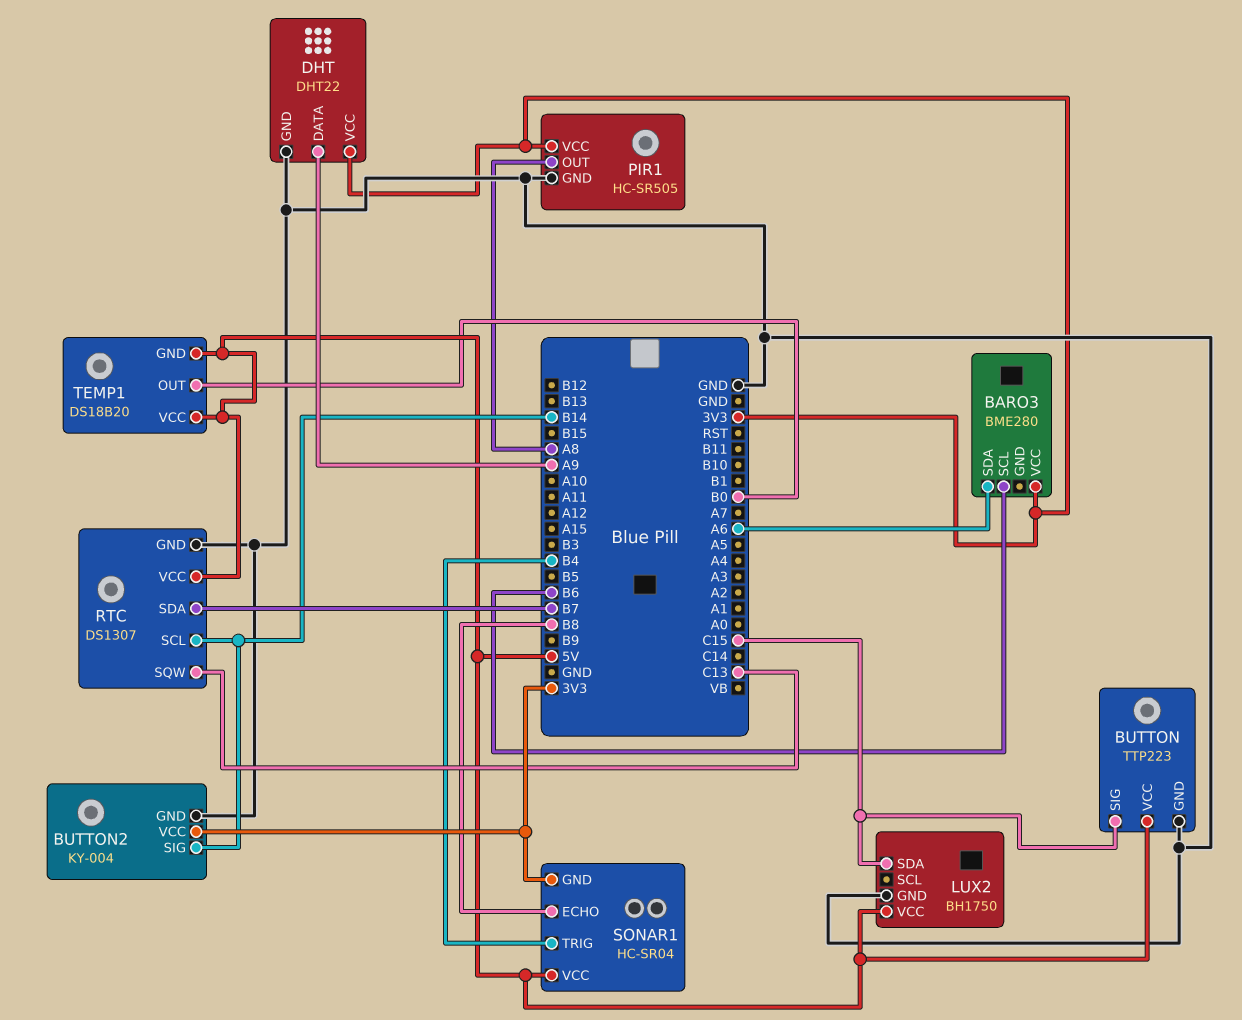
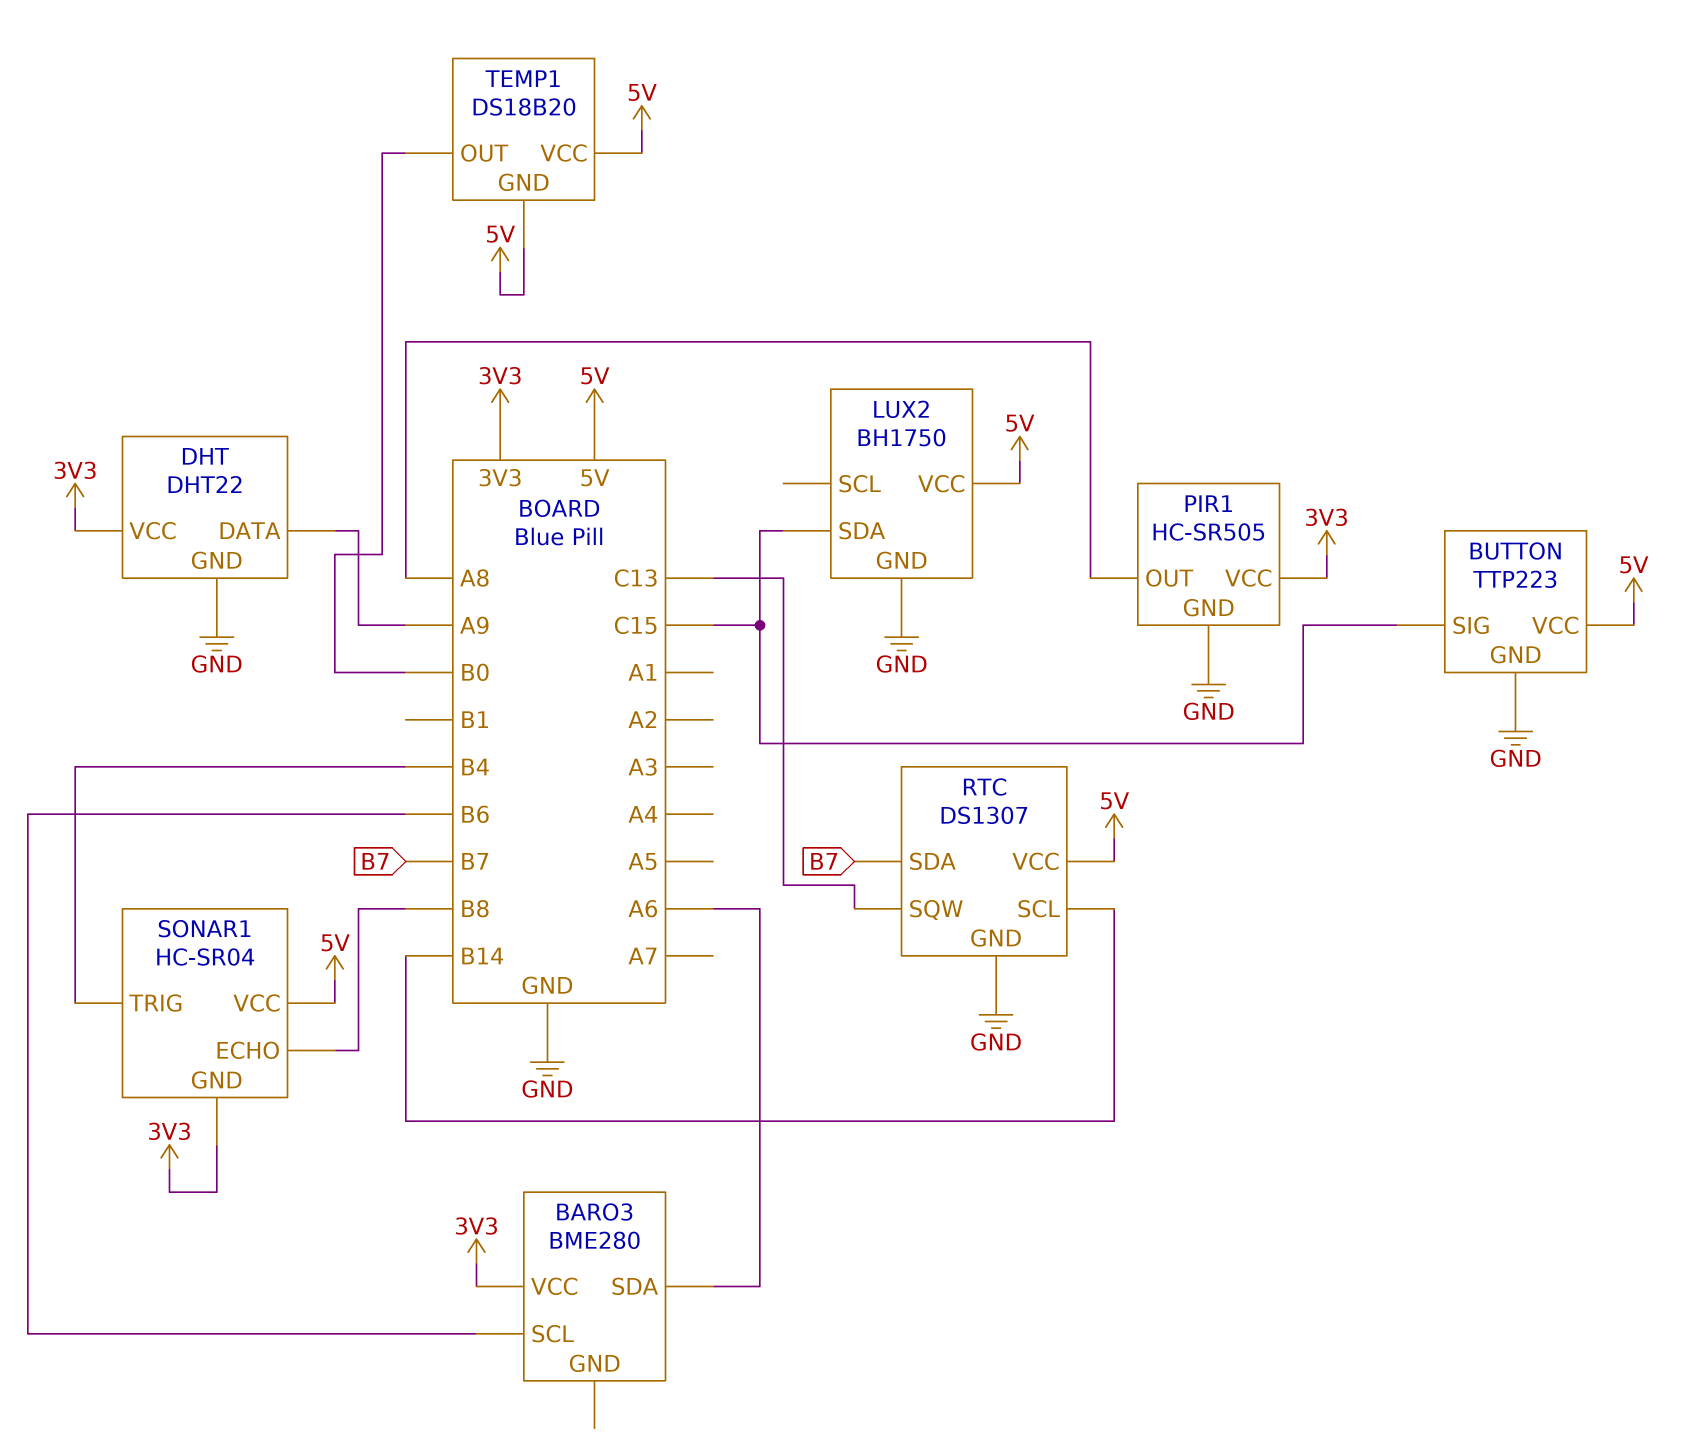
BUTTON2: KY-004 -> none
BUTTON2 pin GND: GND -> none
BUTTON2 pin SIG: B14 -> none
BUTTON2 pin VCC: 3V3 -> none

